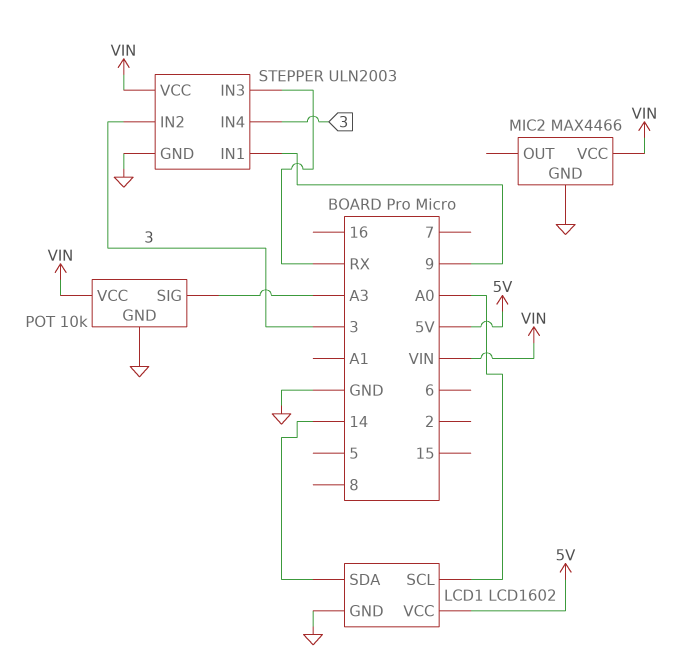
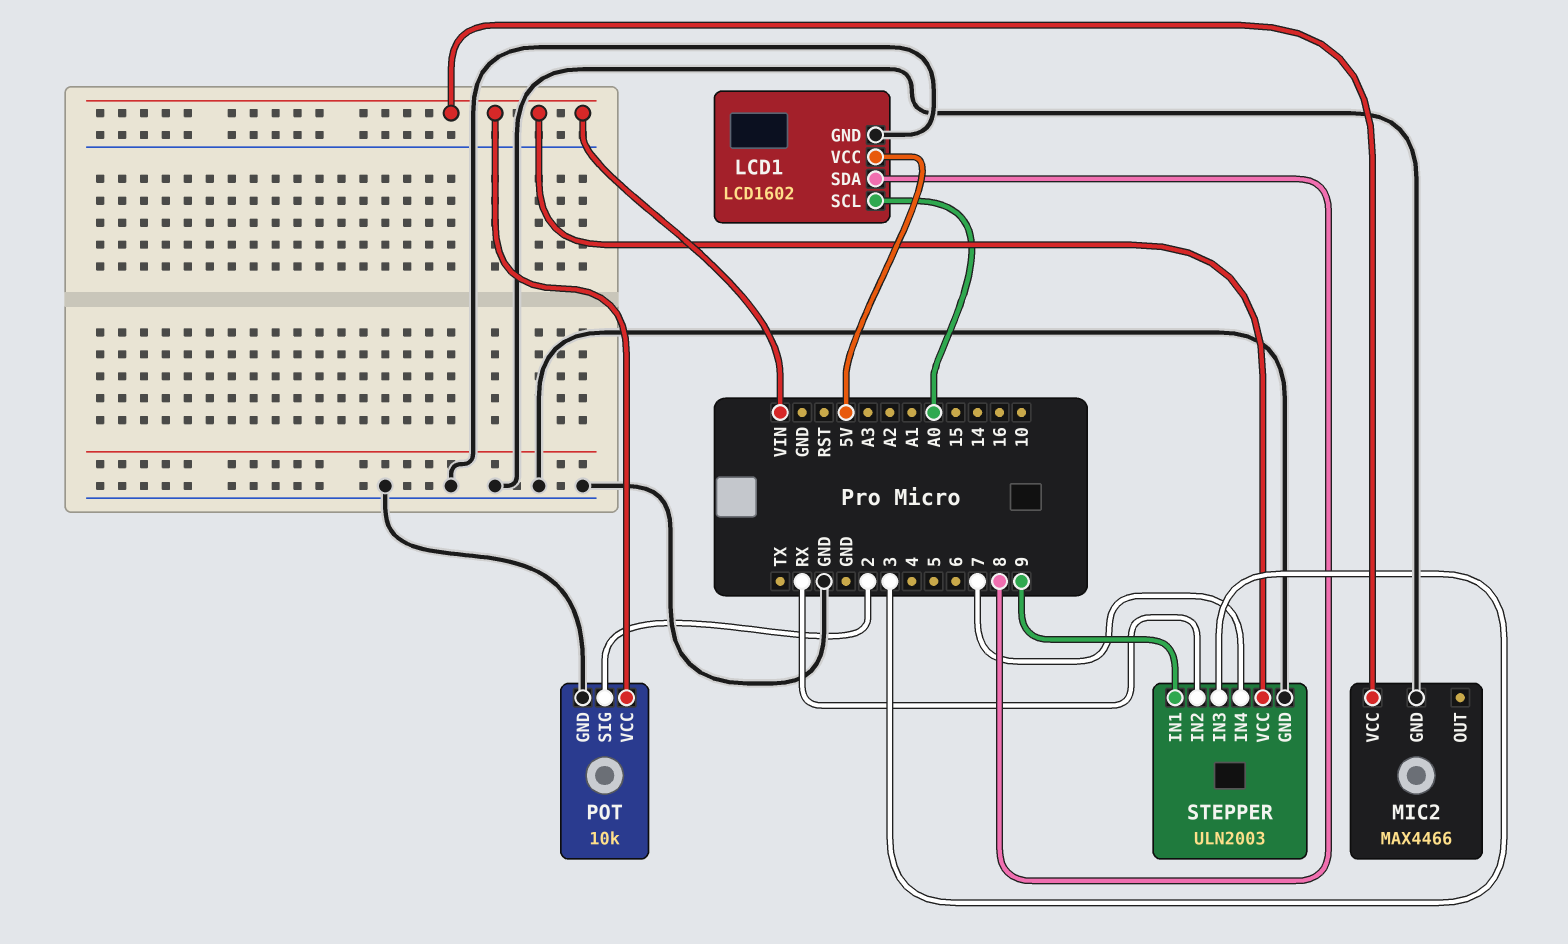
LCD1 pin SDA: 14 -> 8
POT pin SIG: A3 -> 2
STEPPER pin IN2: 3 -> RX
STEPPER pin IN3: RX -> 3
STEPPER pin IN4: 3 -> 7

